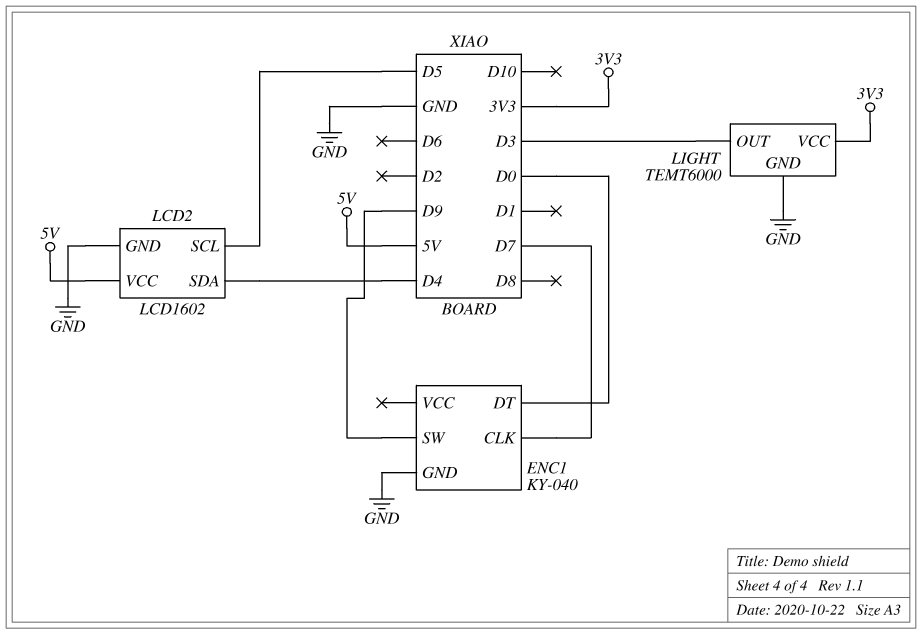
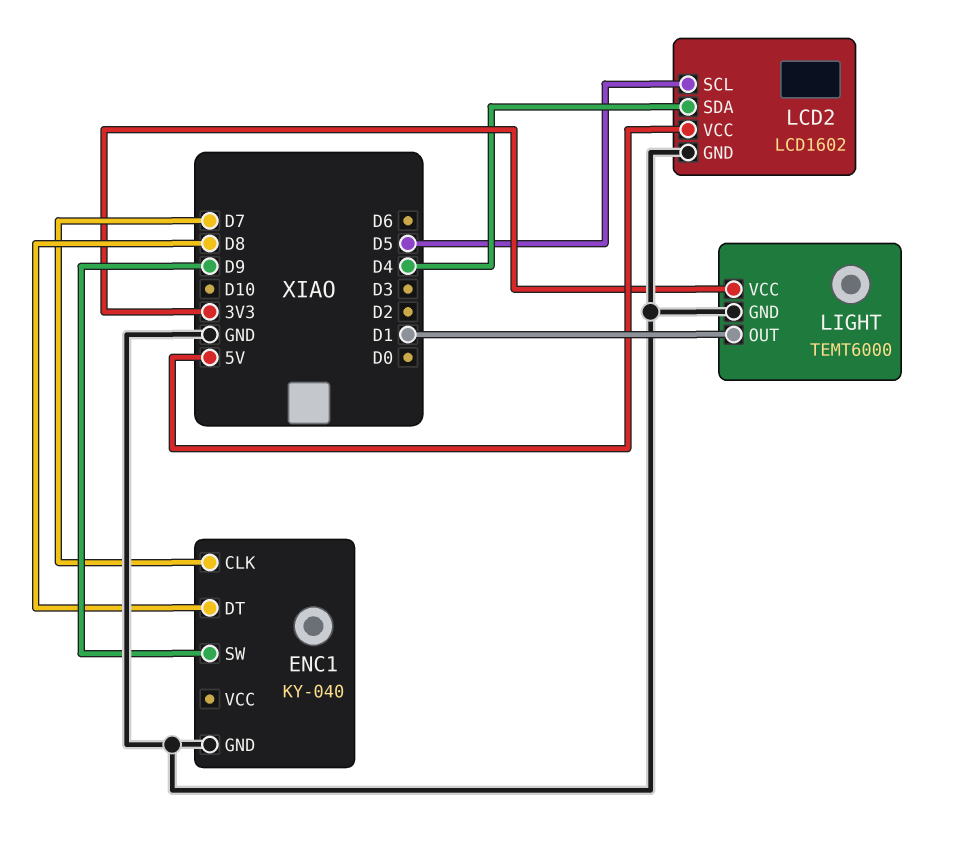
ENC1 pin DT: D0 -> D8
LIGHT pin OUT: D3 -> D1

